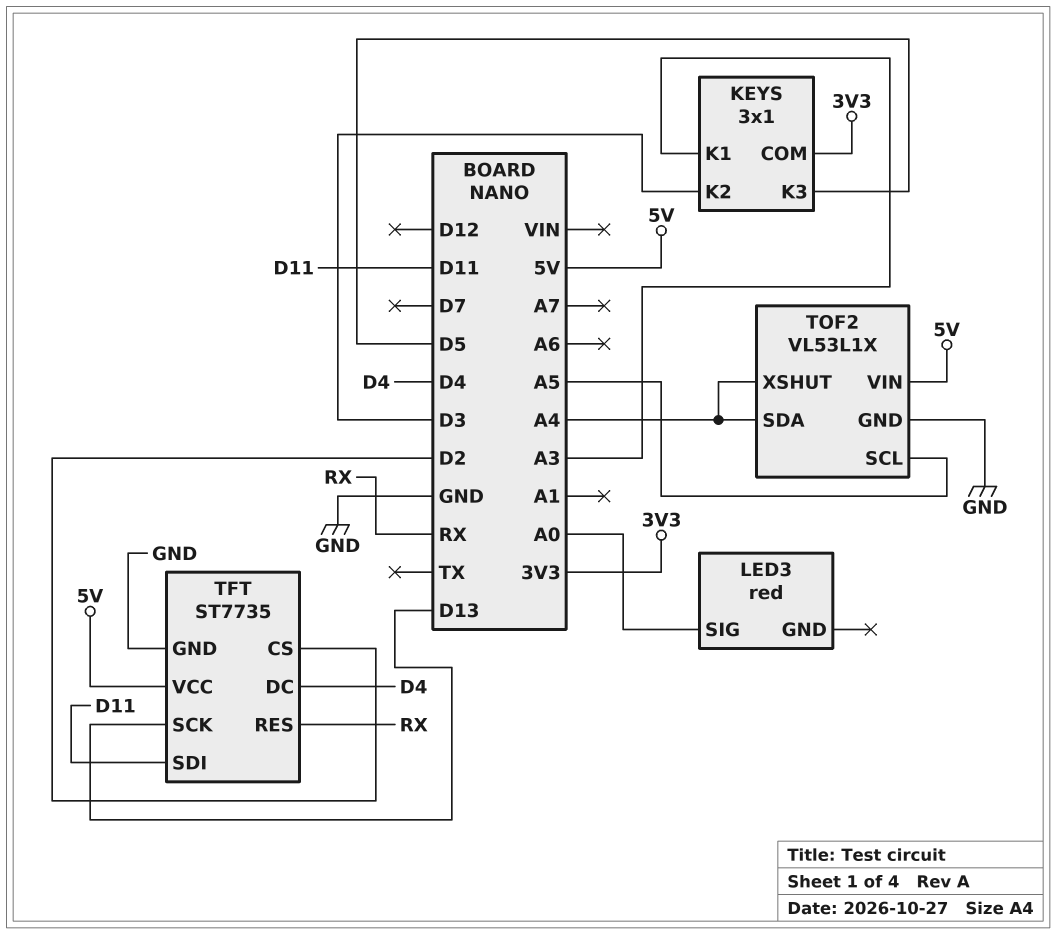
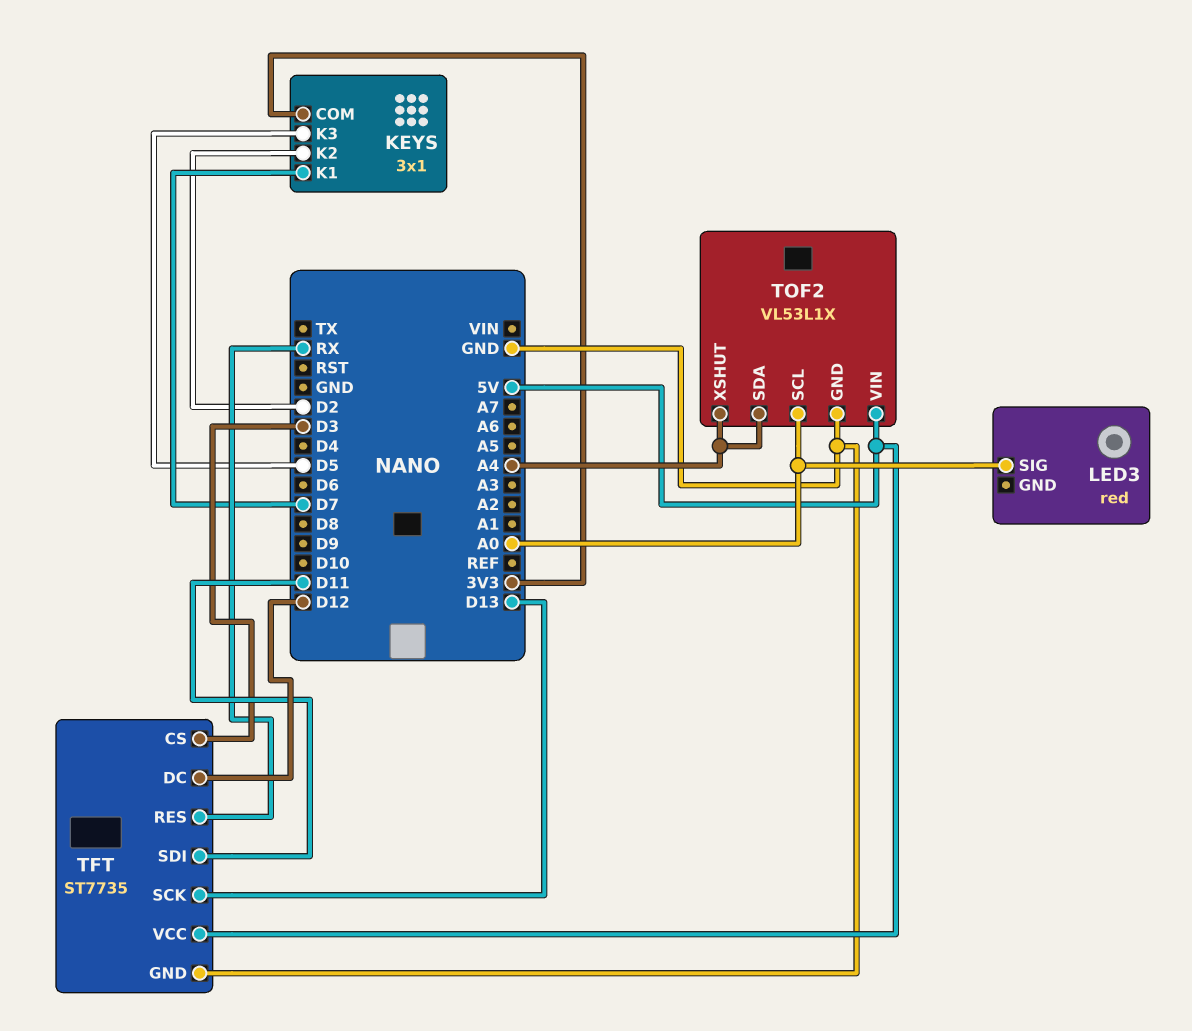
KEYS pin K1: A3 -> D7
KEYS pin K2: D3 -> D2
TFT pin CS: D2 -> D3
TFT pin DC: D4 -> D12
TOF2 pin SCL: A5 -> A0

